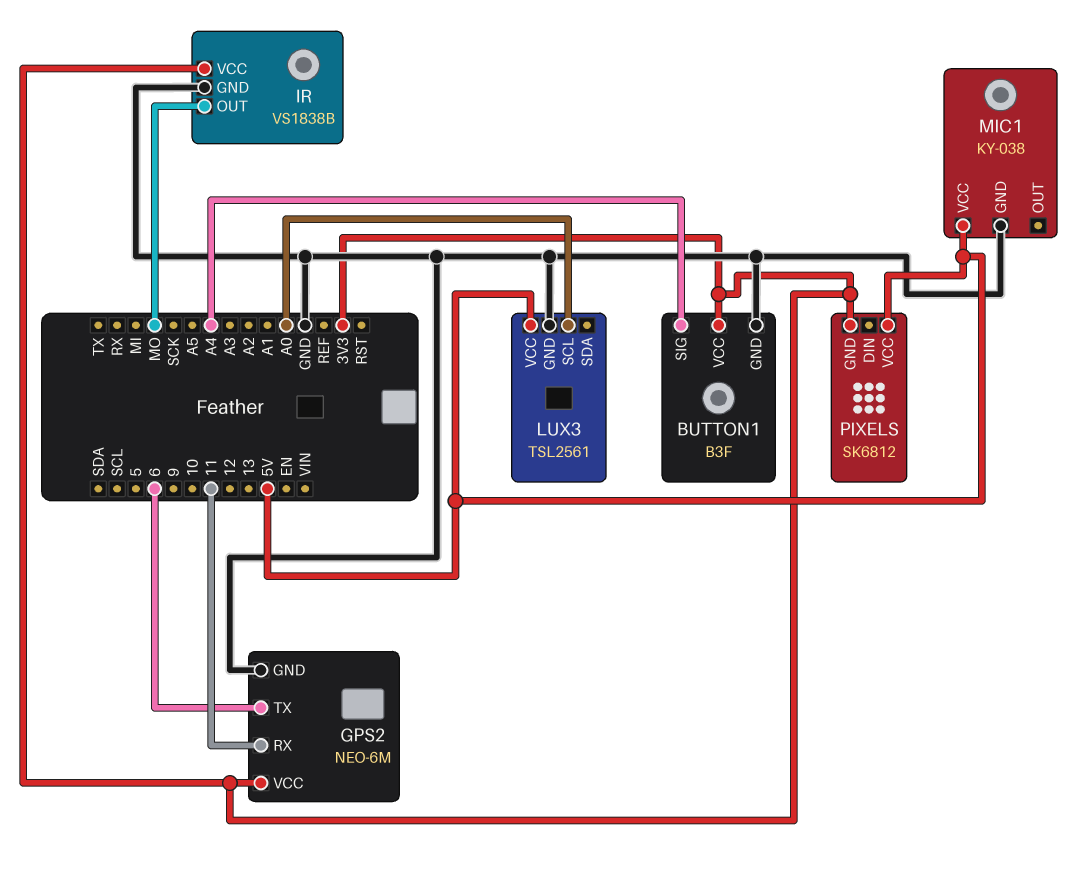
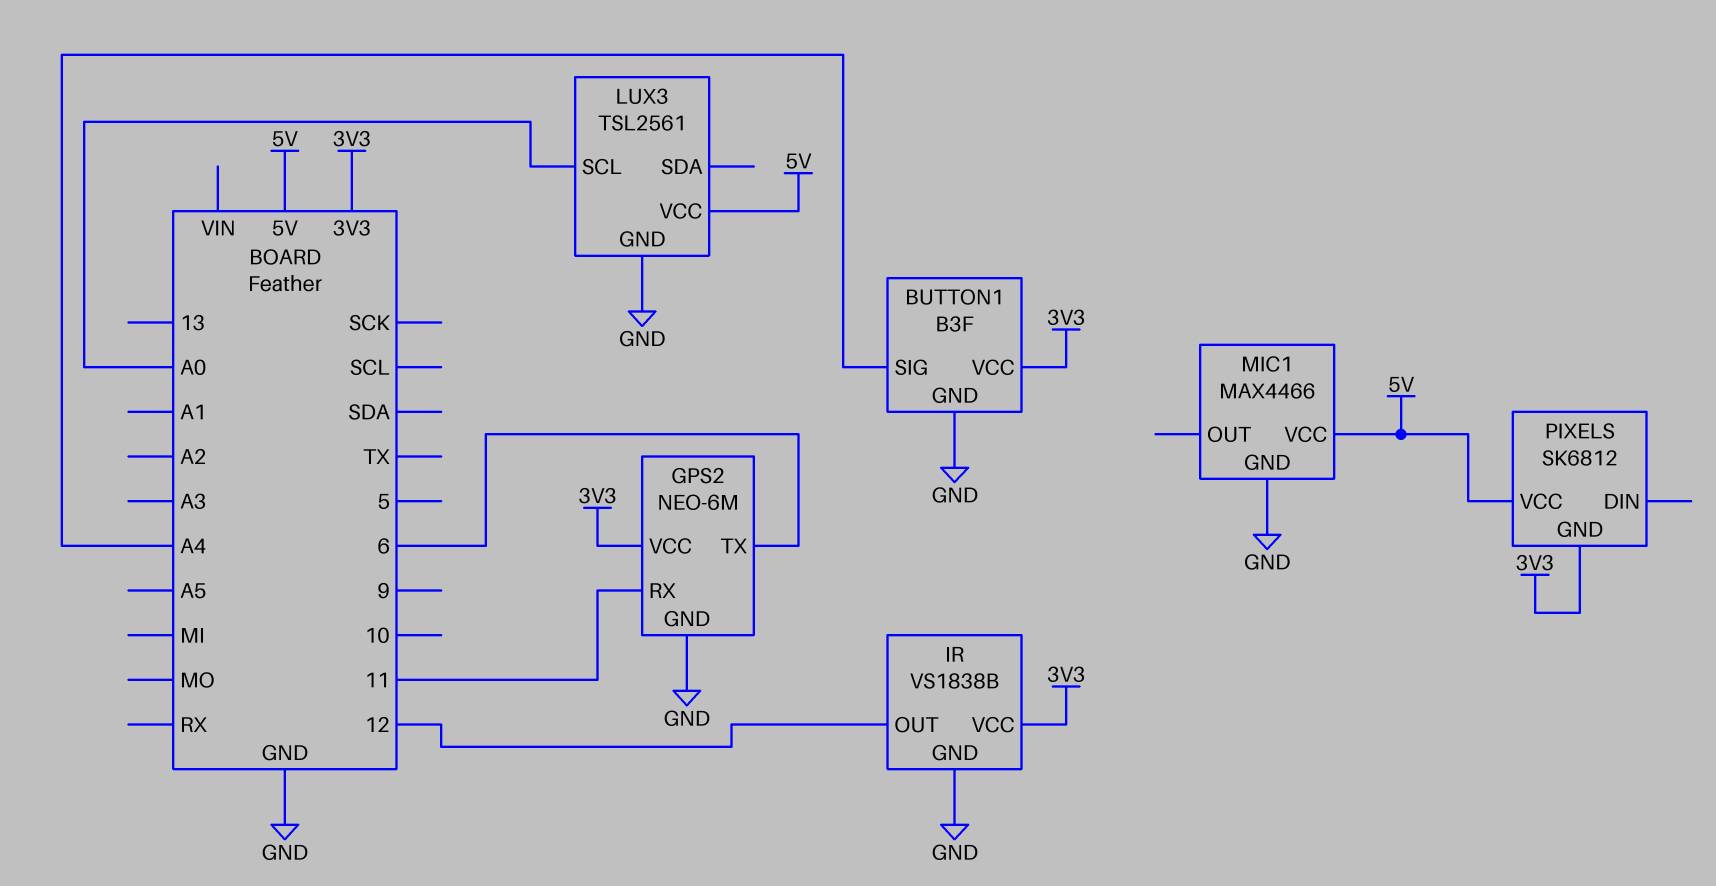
IR pin OUT: MO -> 12
MIC1: KY-038 -> MAX4466

